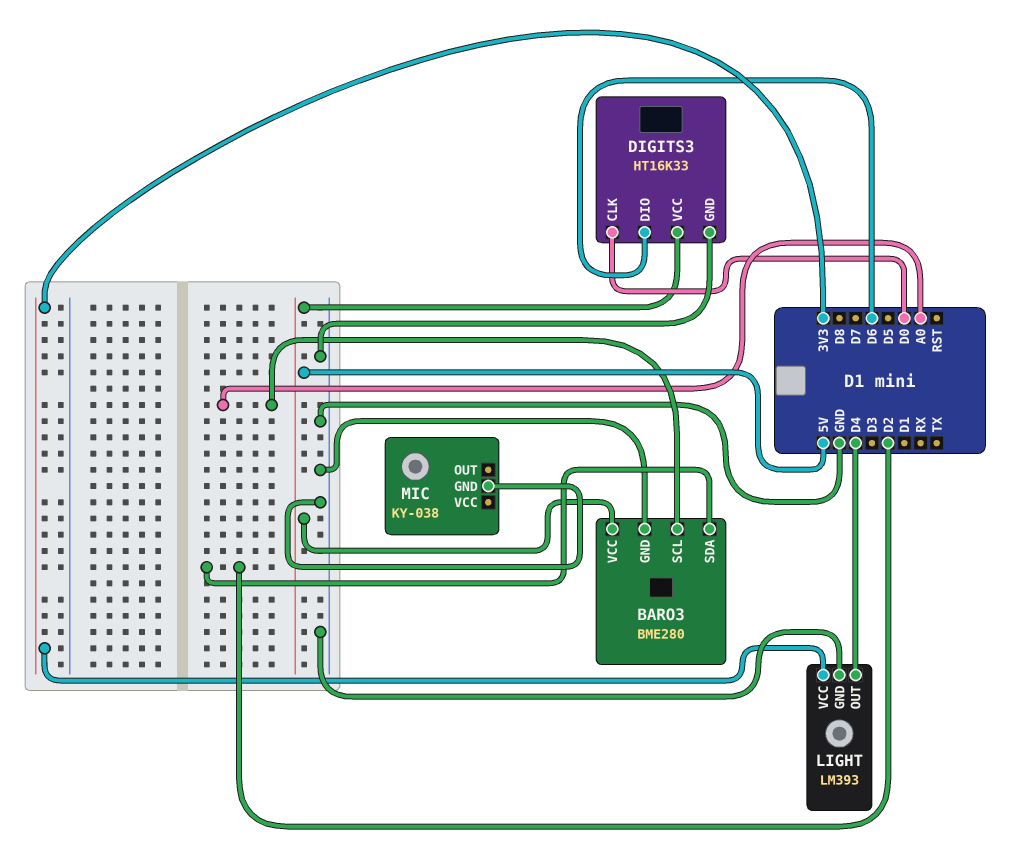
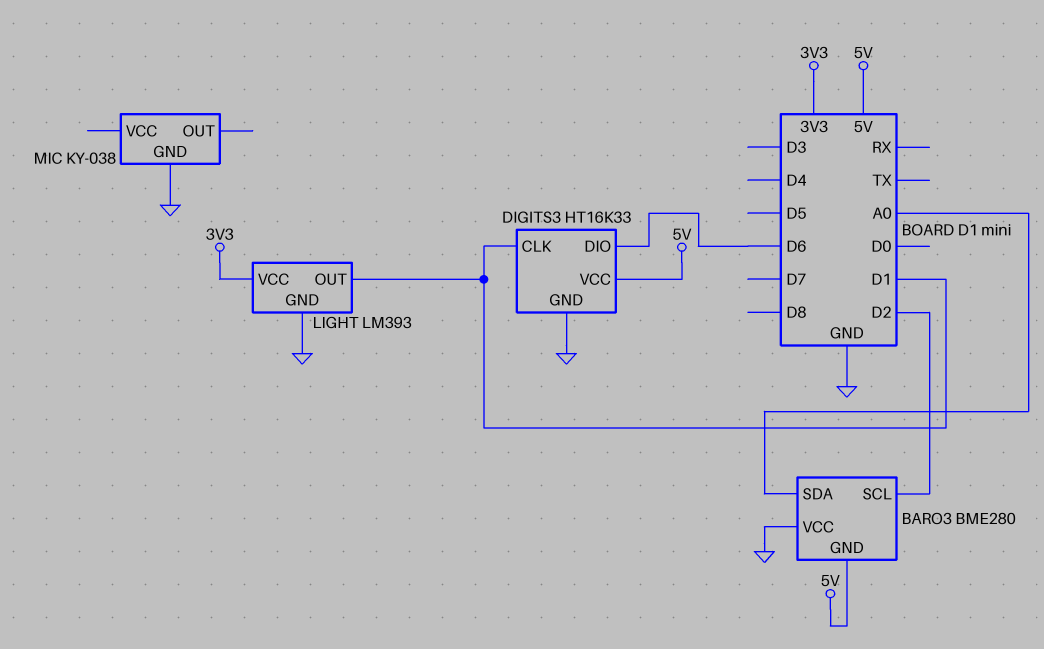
BARO3 pin GND: GND -> 5V
BARO3 pin SCL: A0 -> D2
BARO3 pin SDA: D2 -> A0
BARO3 pin VCC: 5V -> GND
DIGITS3 pin CLK: D0 -> D1
LIGHT pin OUT: D4 -> D1

